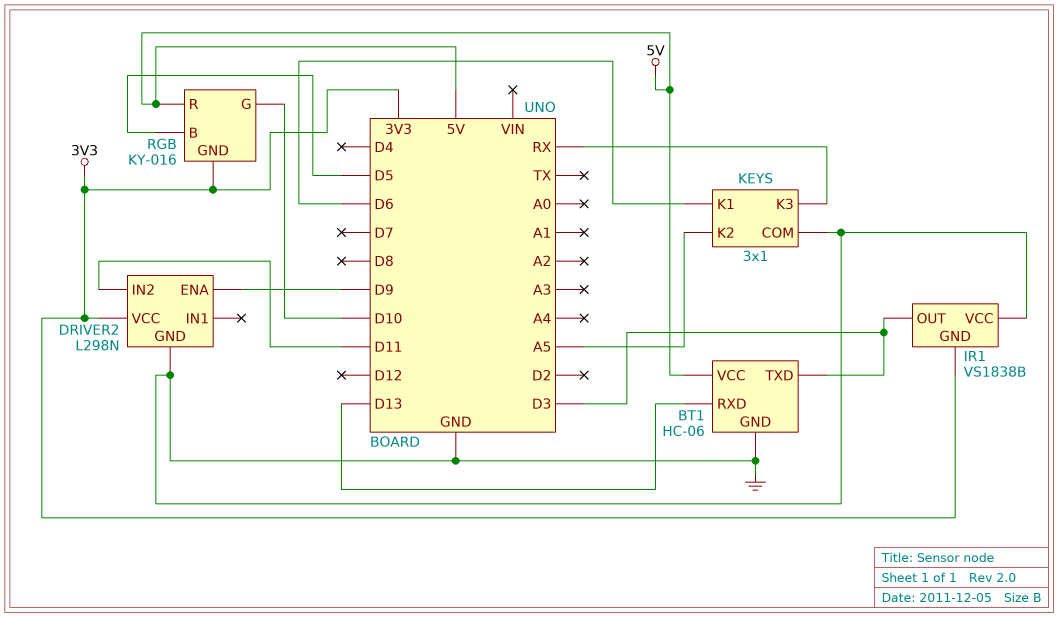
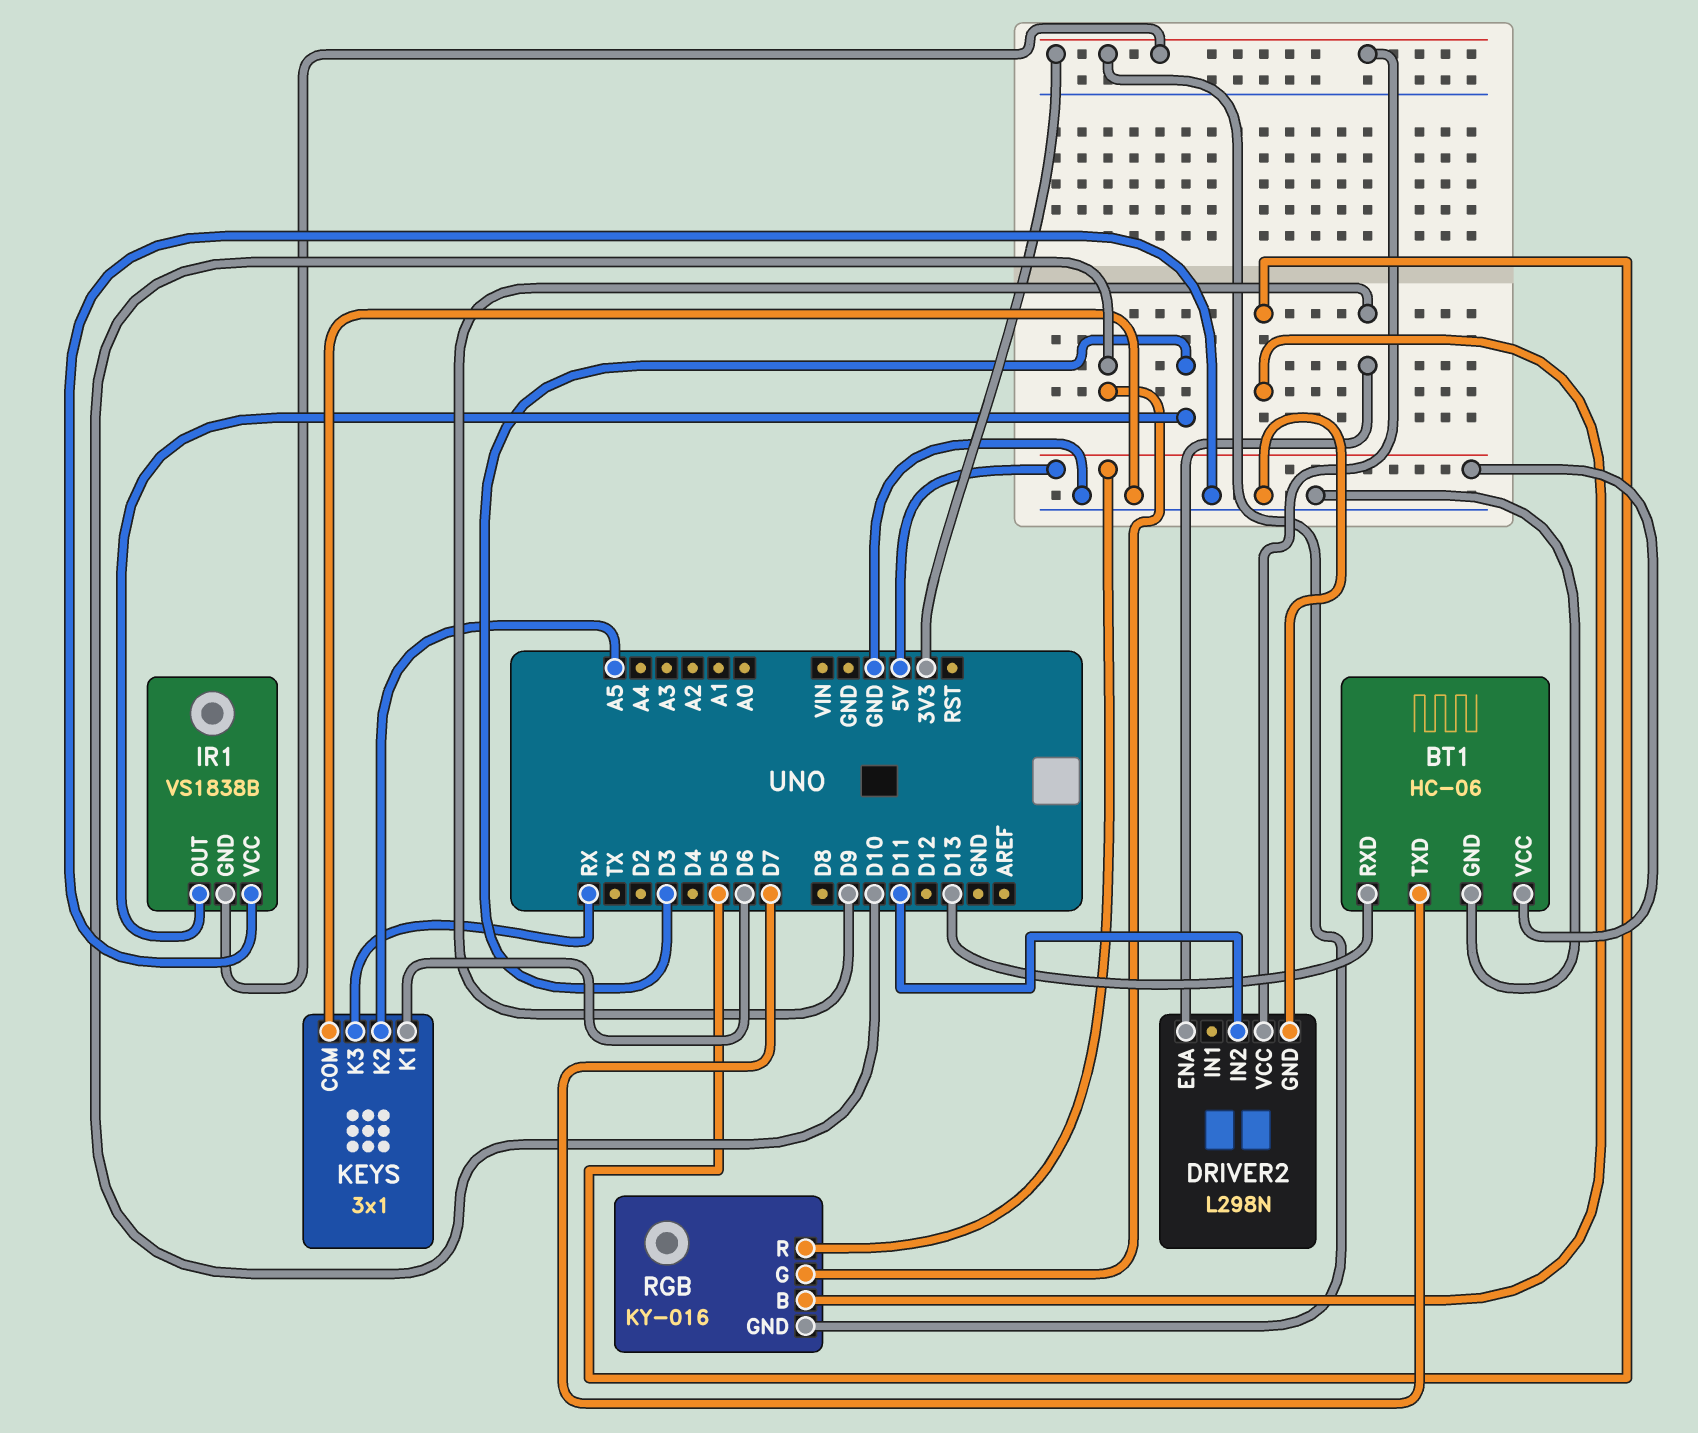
BT1 pin TXD: D3 -> D7

